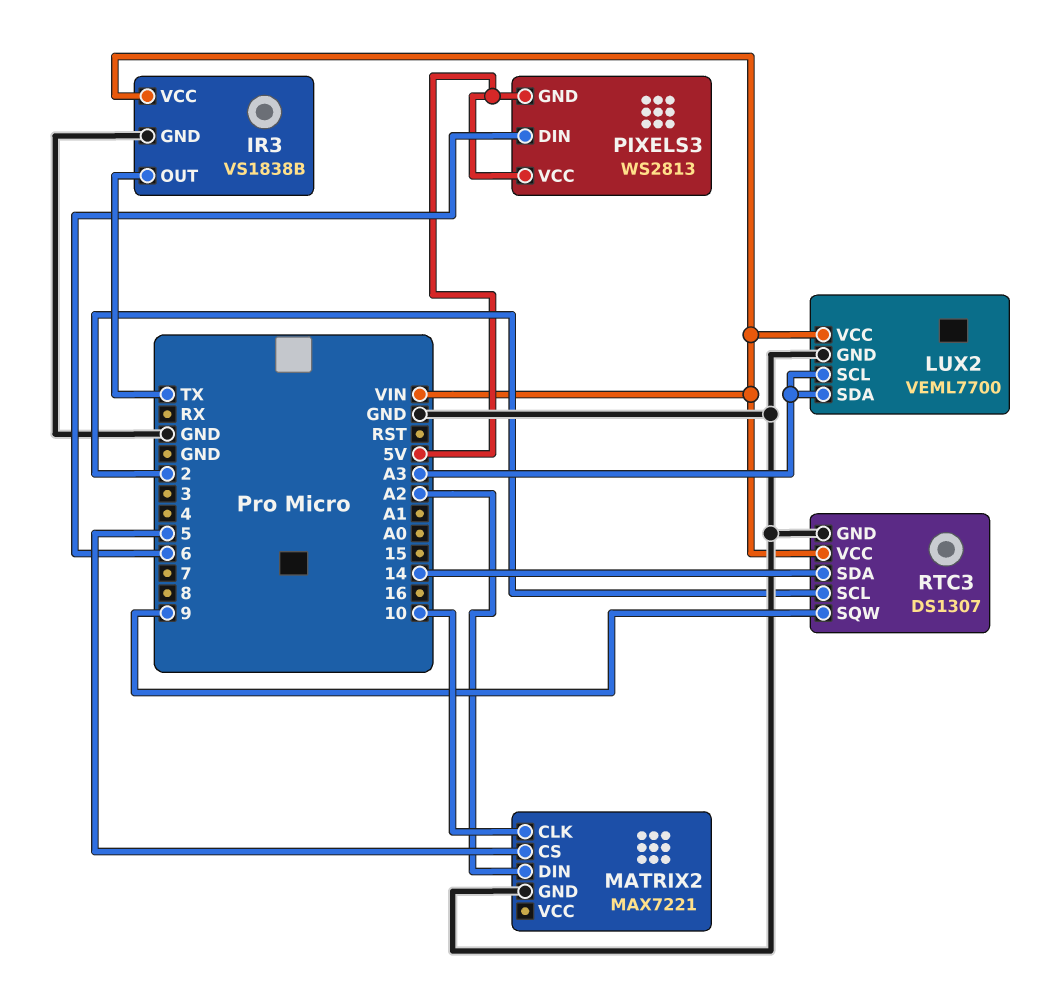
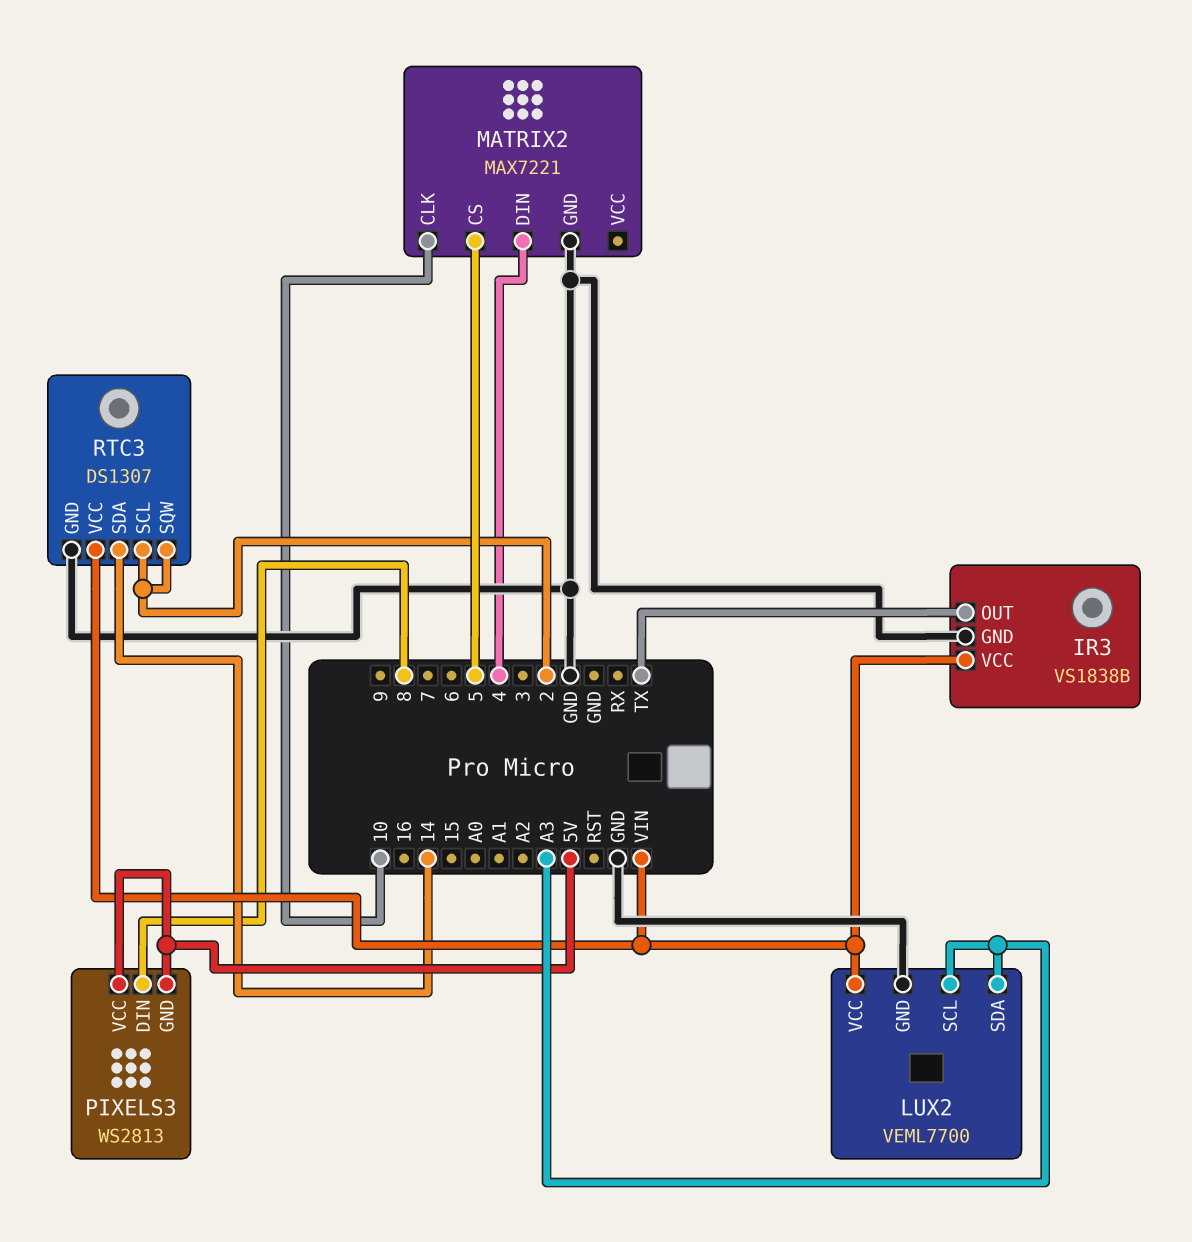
MATRIX2 pin DIN: A2 -> 4
PIXELS3 pin DIN: 6 -> 8
RTC3 pin SQW: 9 -> 2

